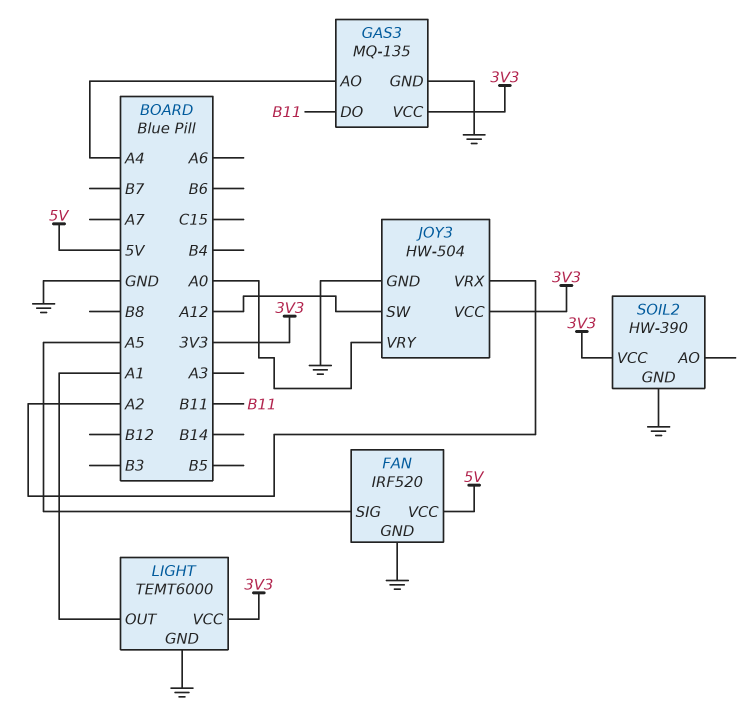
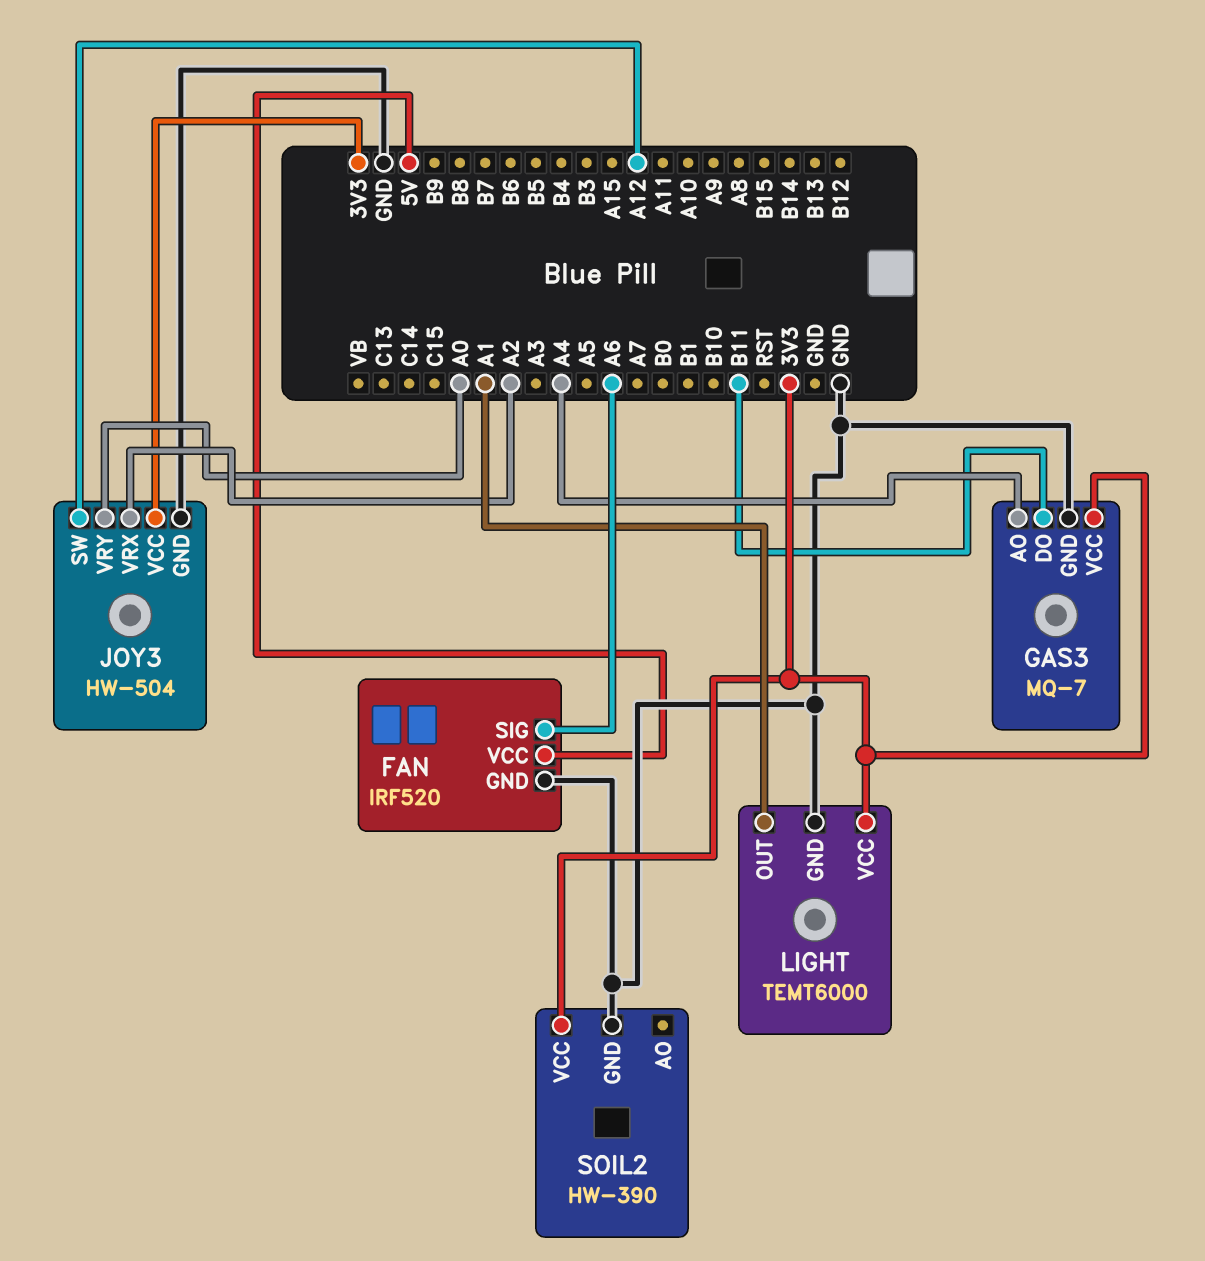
FAN pin SIG: A5 -> A6
GAS3: MQ-135 -> MQ-7

